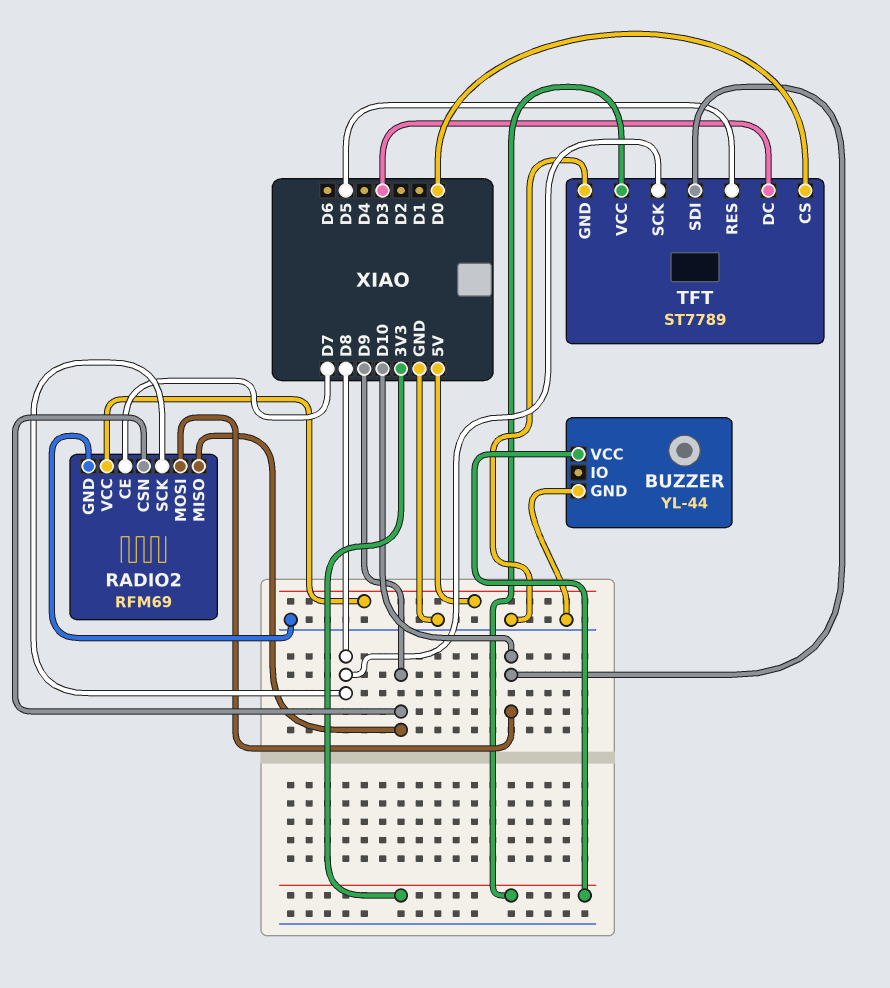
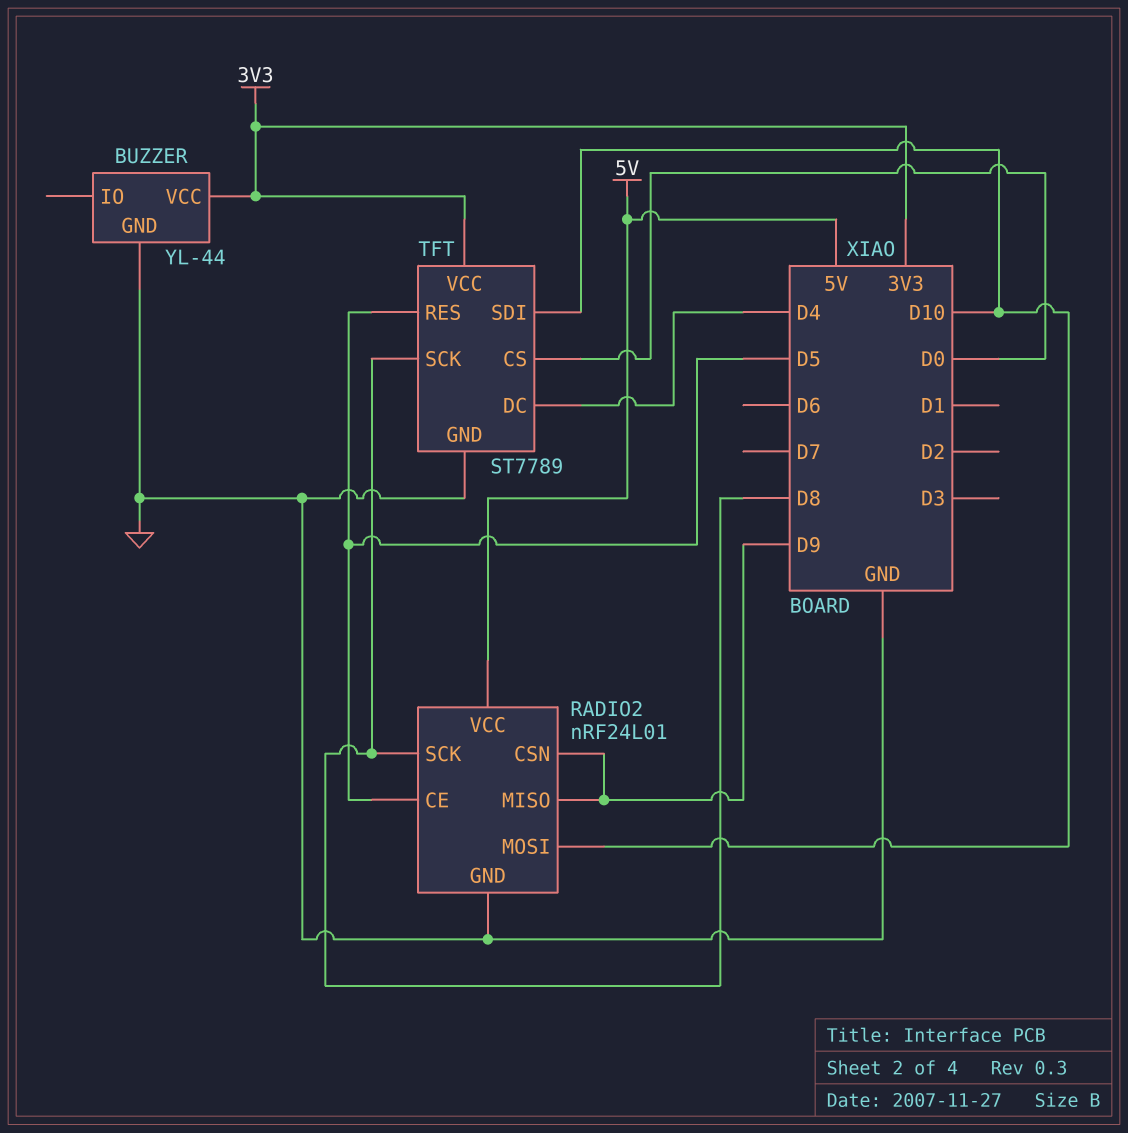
RADIO2: RFM69 -> nRF24L01
RADIO2 pin CE: D7 -> D5
TFT pin DC: D3 -> D4

